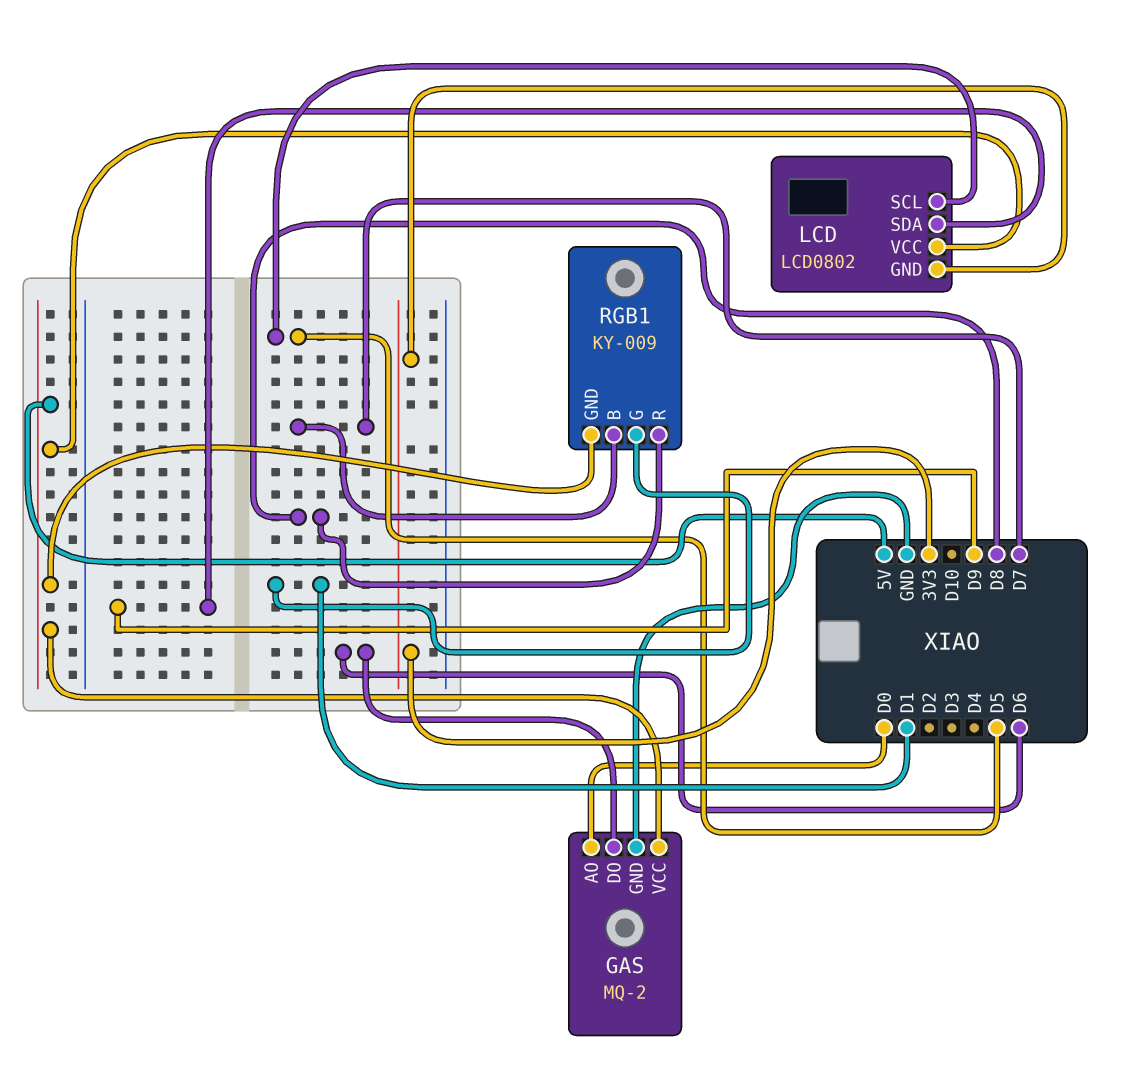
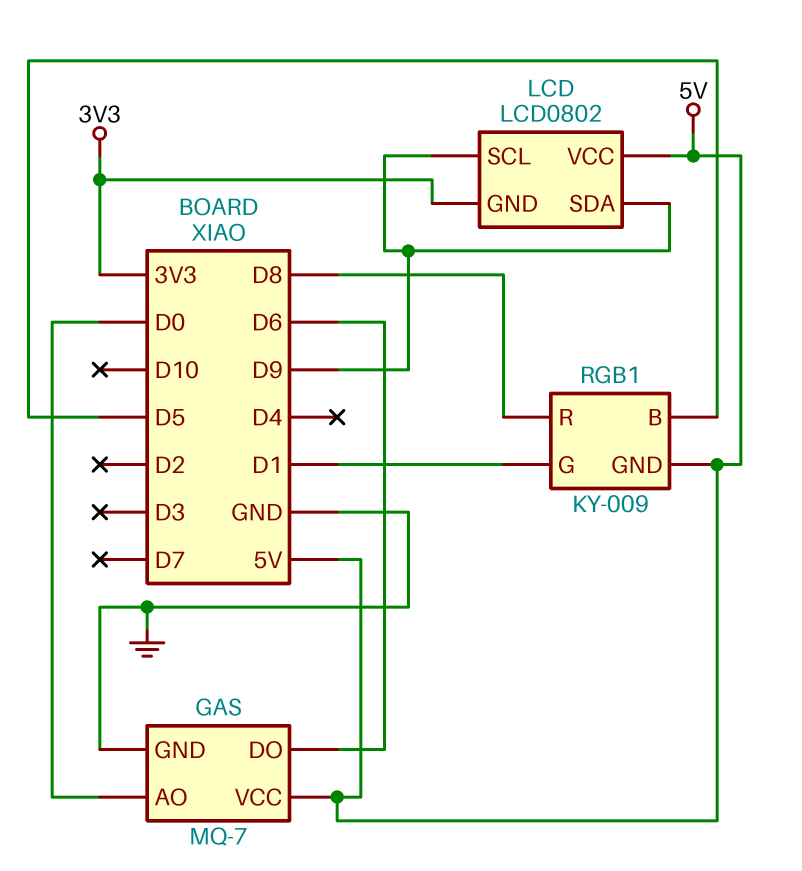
GAS: MQ-2 -> MQ-7
LCD pin SCL: D5 -> D9
RGB1 pin B: D7 -> D5

